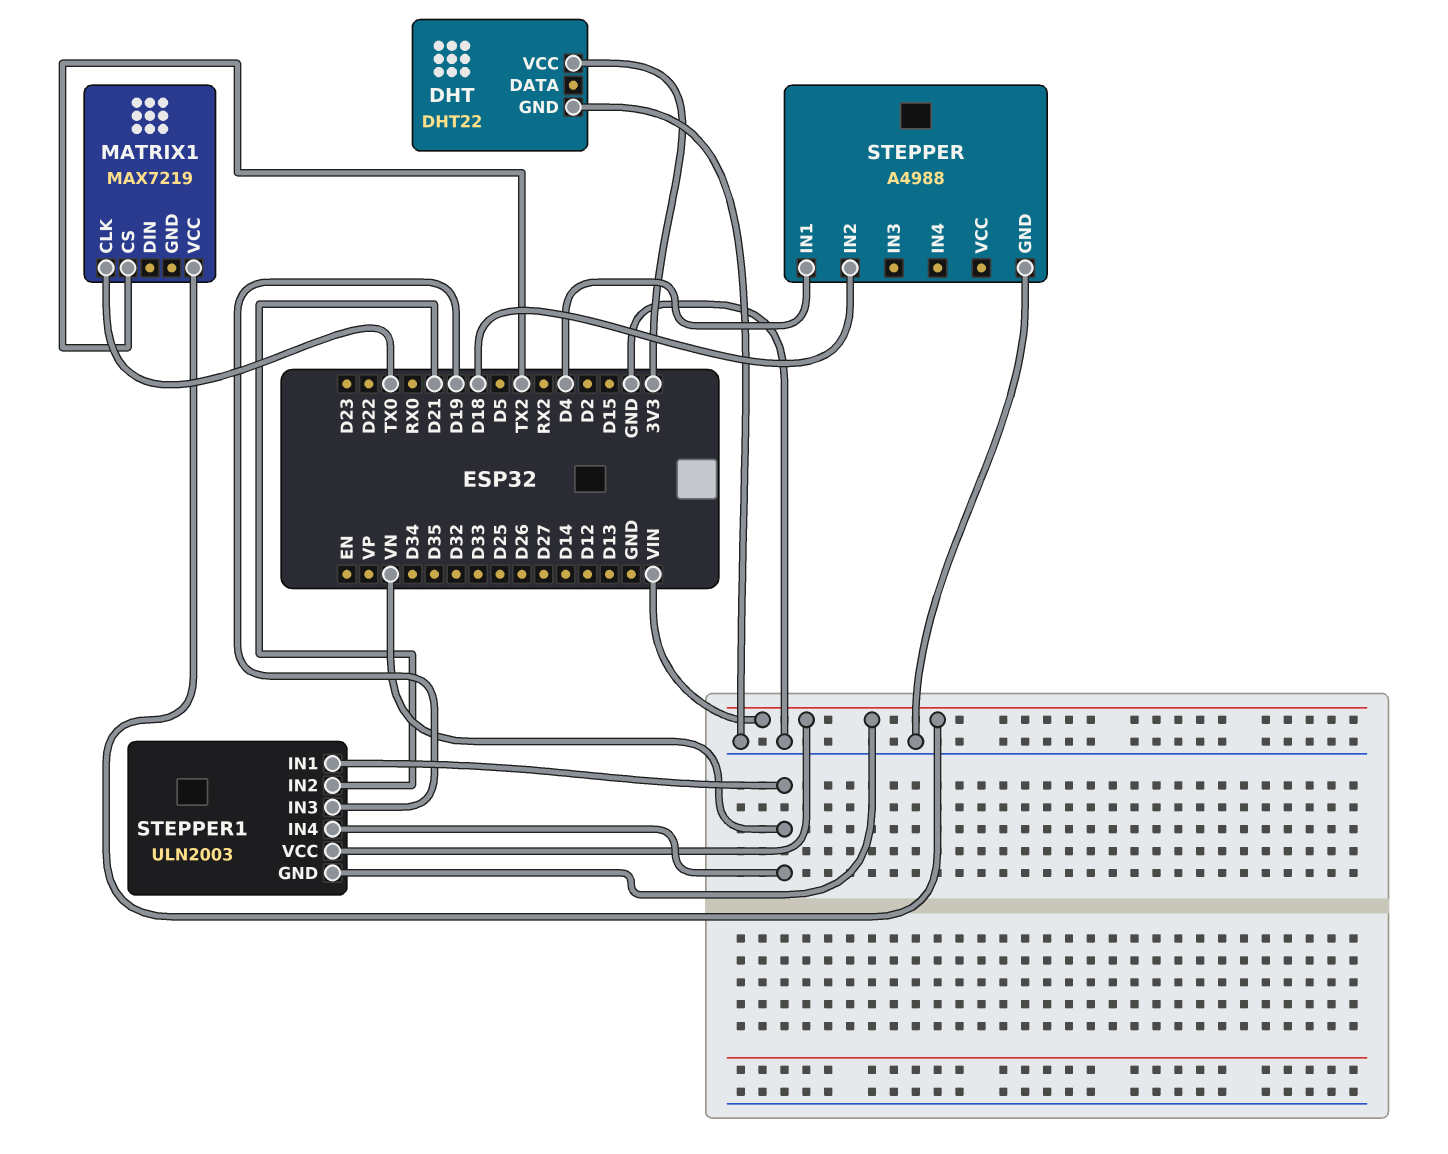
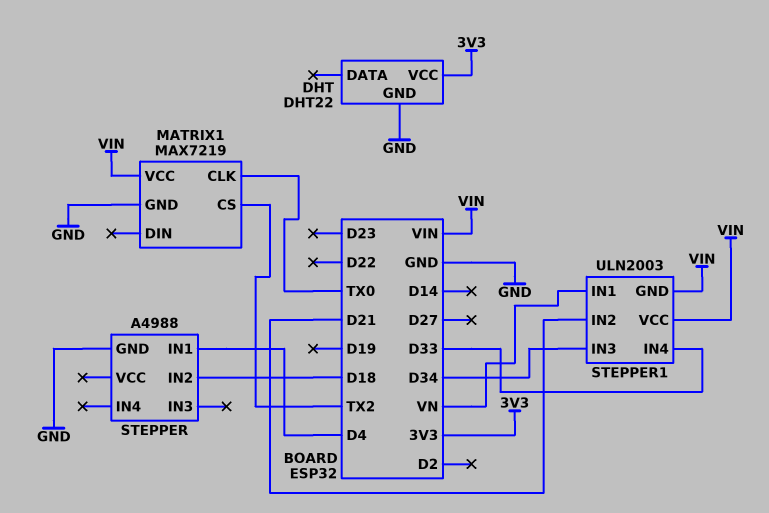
MATRIX1 pin GND: none -> GND
STEPPER1 pin IN3: D19 -> D34
STEPPER1 pin IN4: VN -> D33

